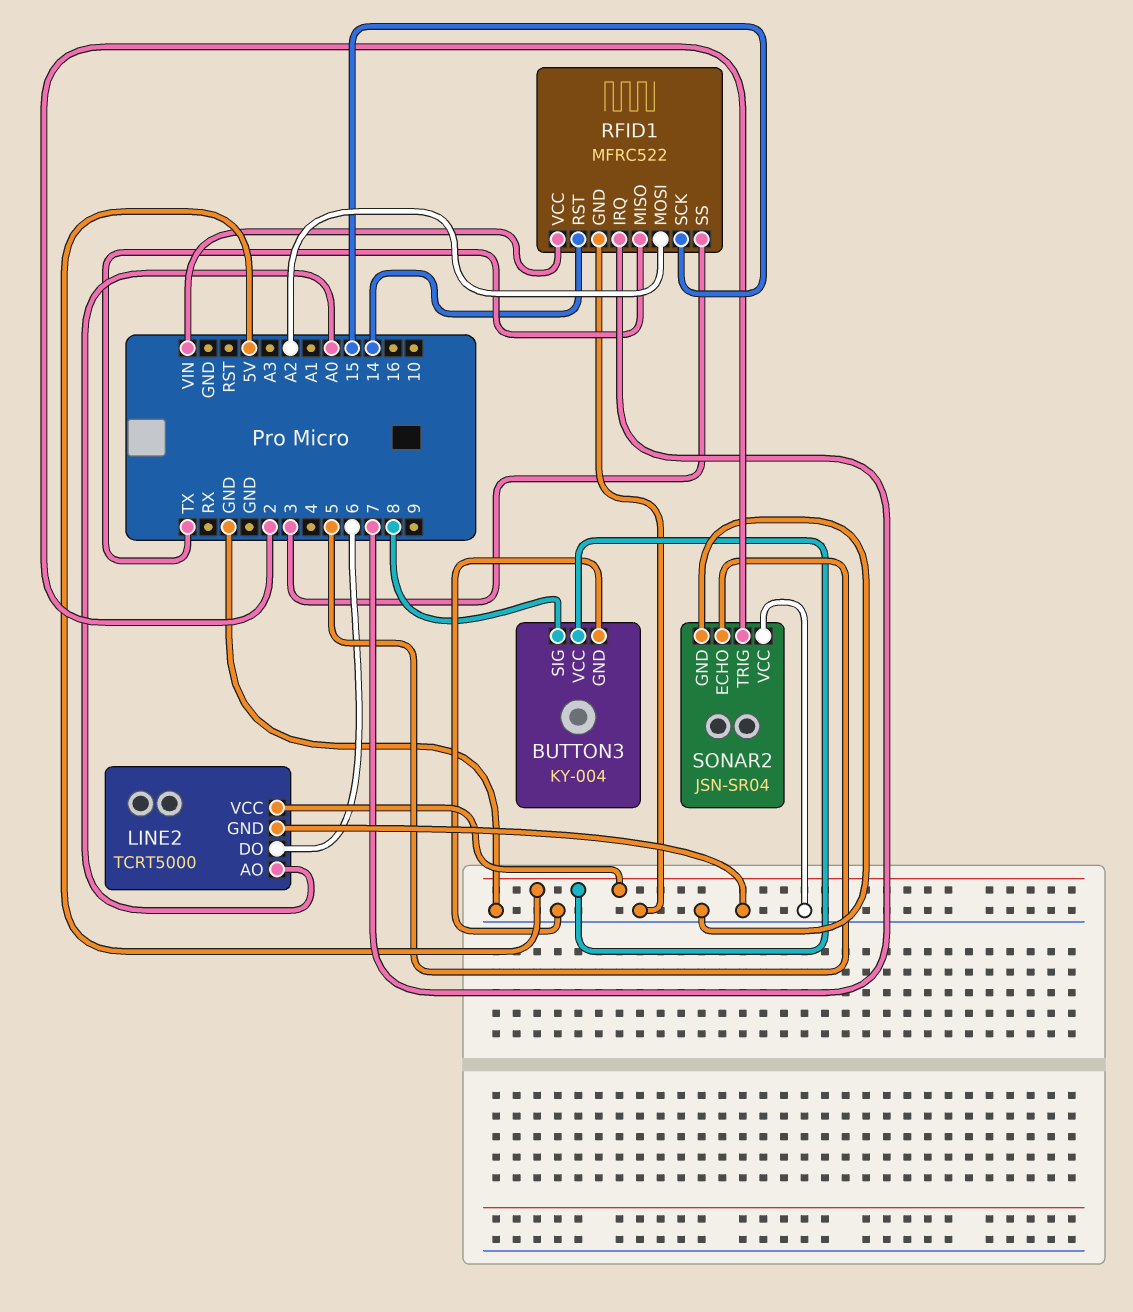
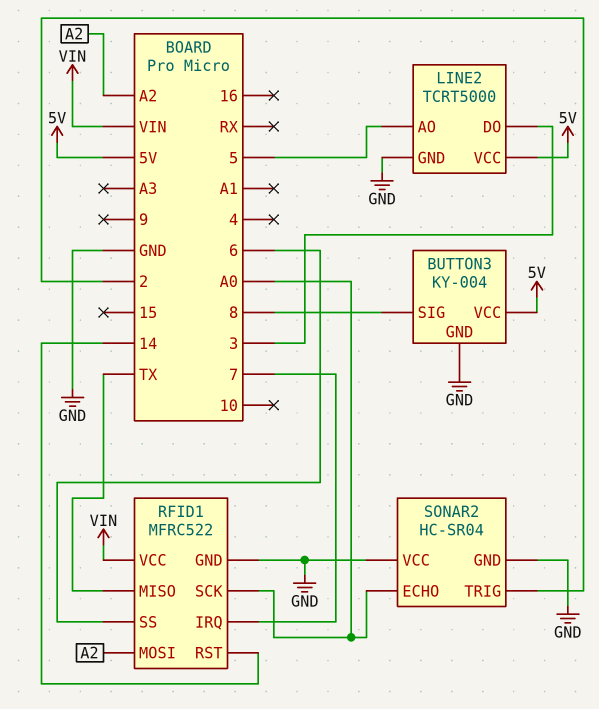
LINE2 pin AO: A0 -> 5
LINE2 pin DO: 6 -> 3
RFID1 pin SCK: 15 -> A0
RFID1 pin SS: 3 -> 6
SONAR2: JSN-SR04 -> HC-SR04
SONAR2 pin ECHO: 5 -> A0

